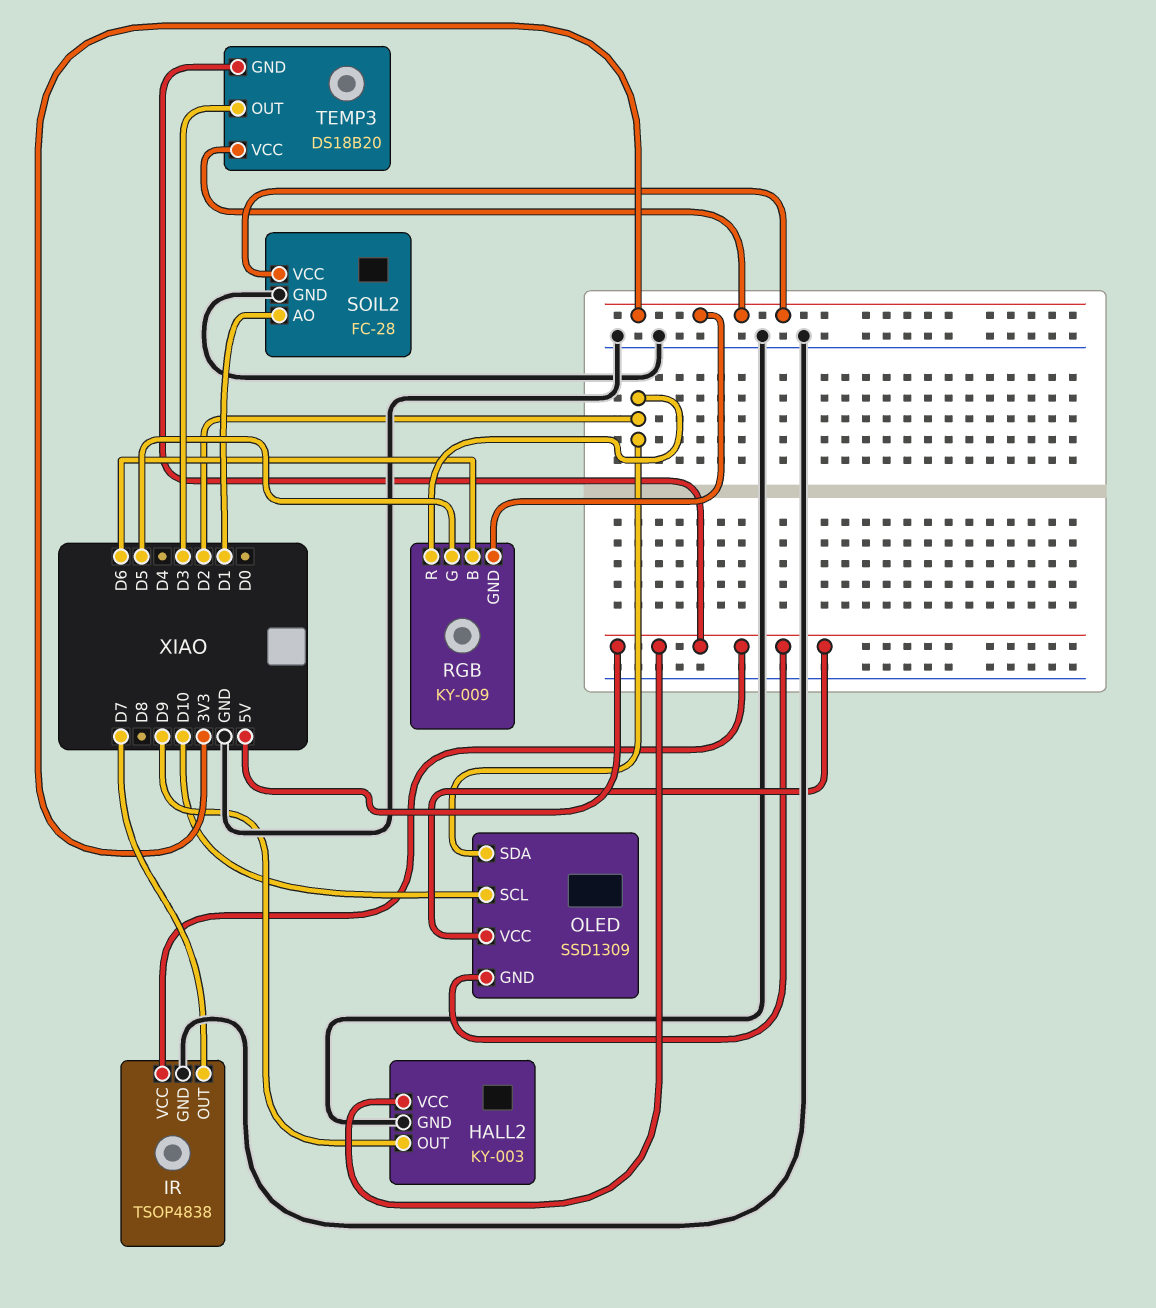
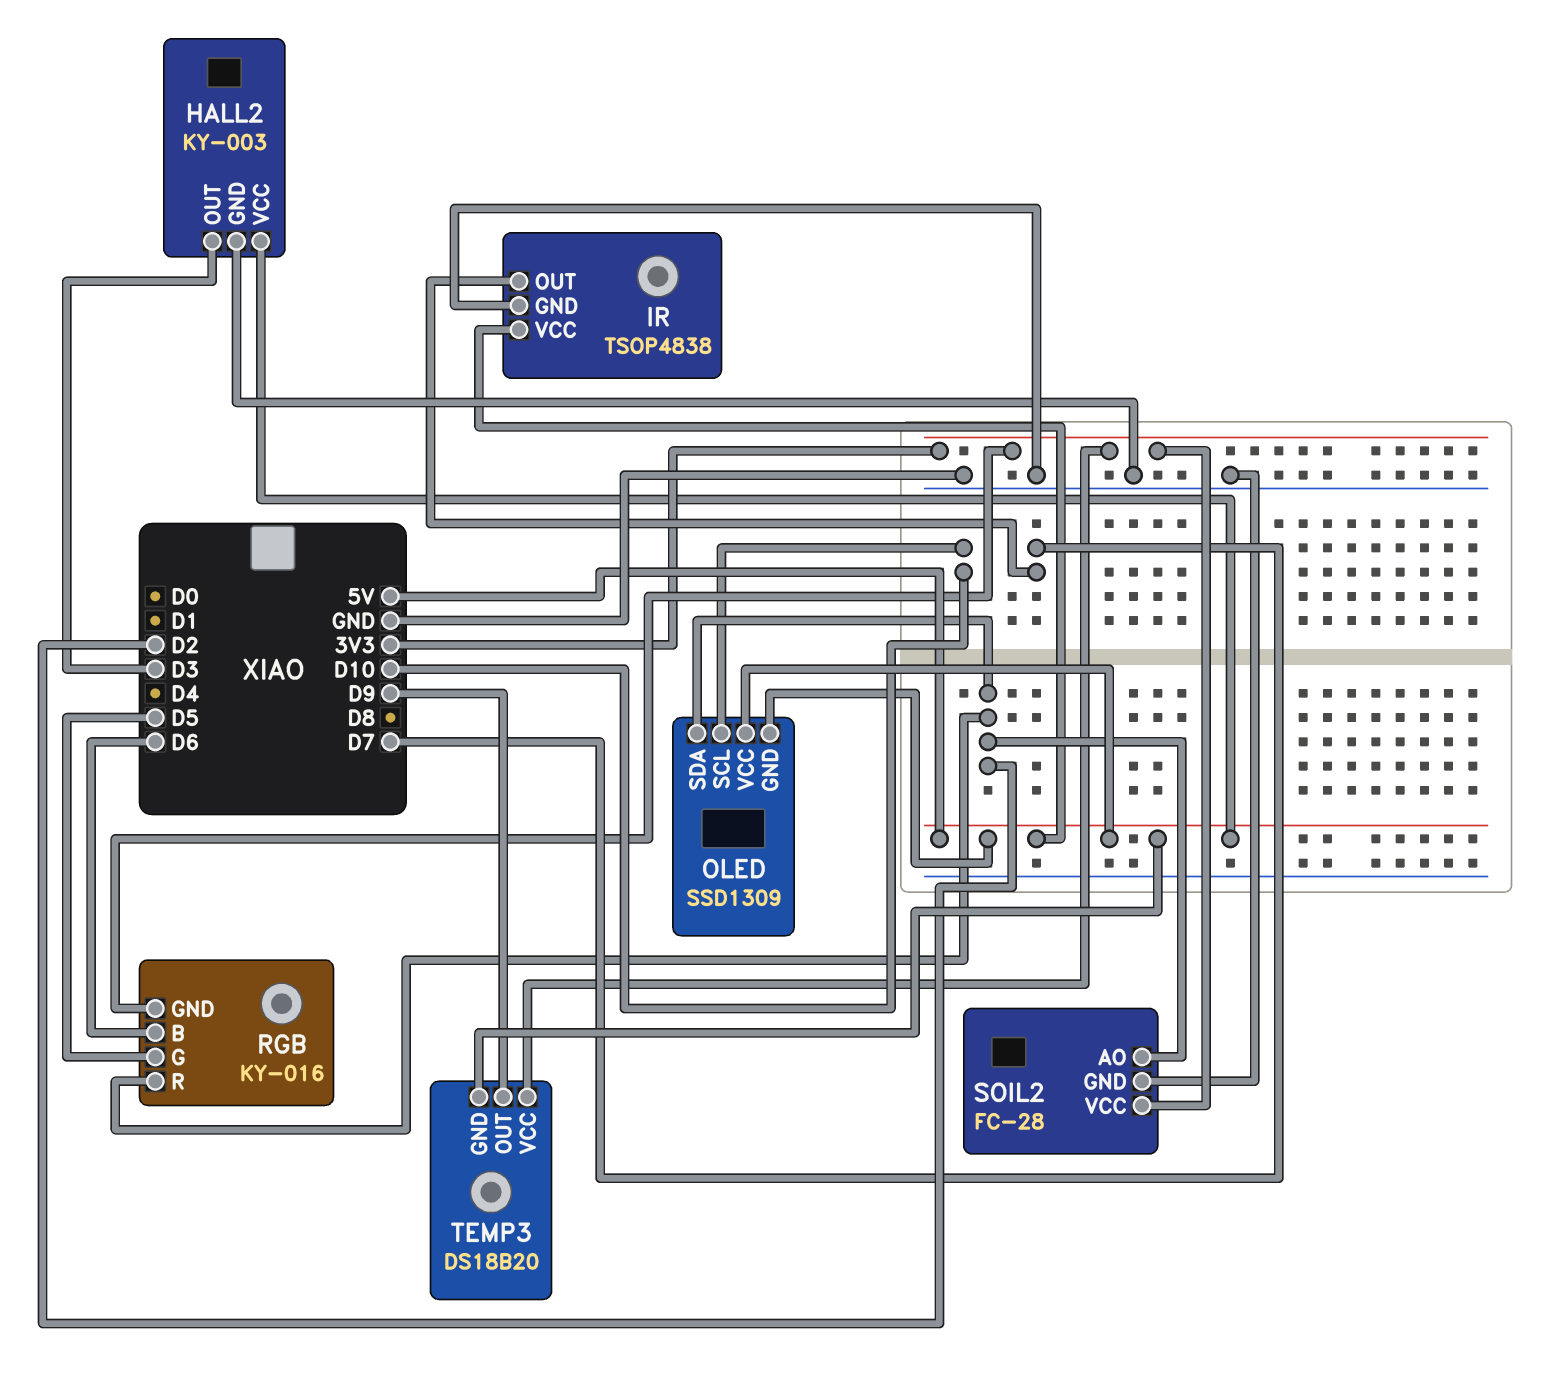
HALL2 pin OUT: D9 -> D3
RGB: KY-009 -> KY-016
SOIL2 pin AO: D1 -> D2
TEMP3 pin OUT: D3 -> D9

